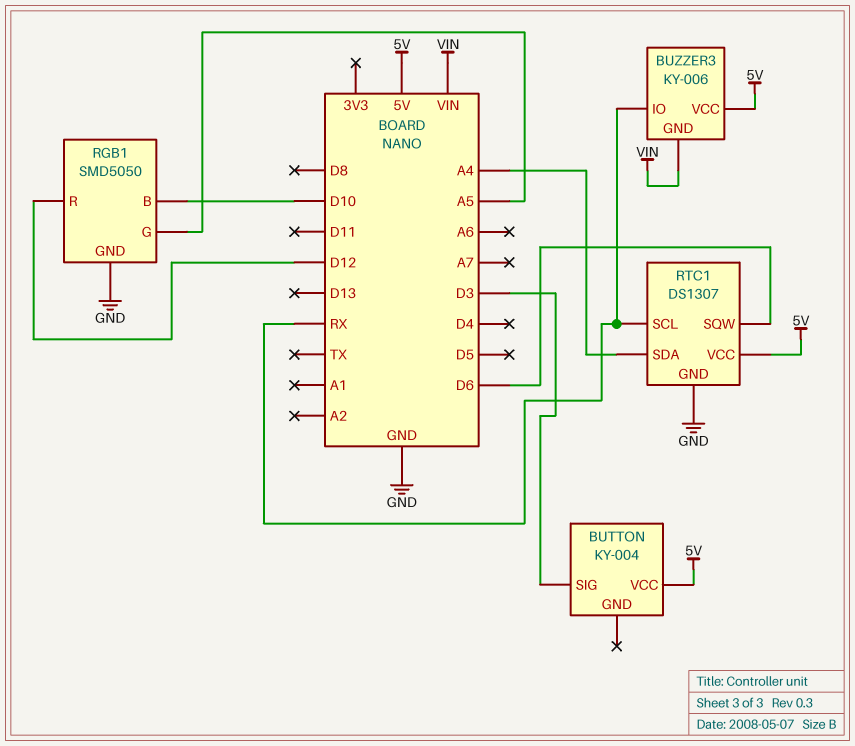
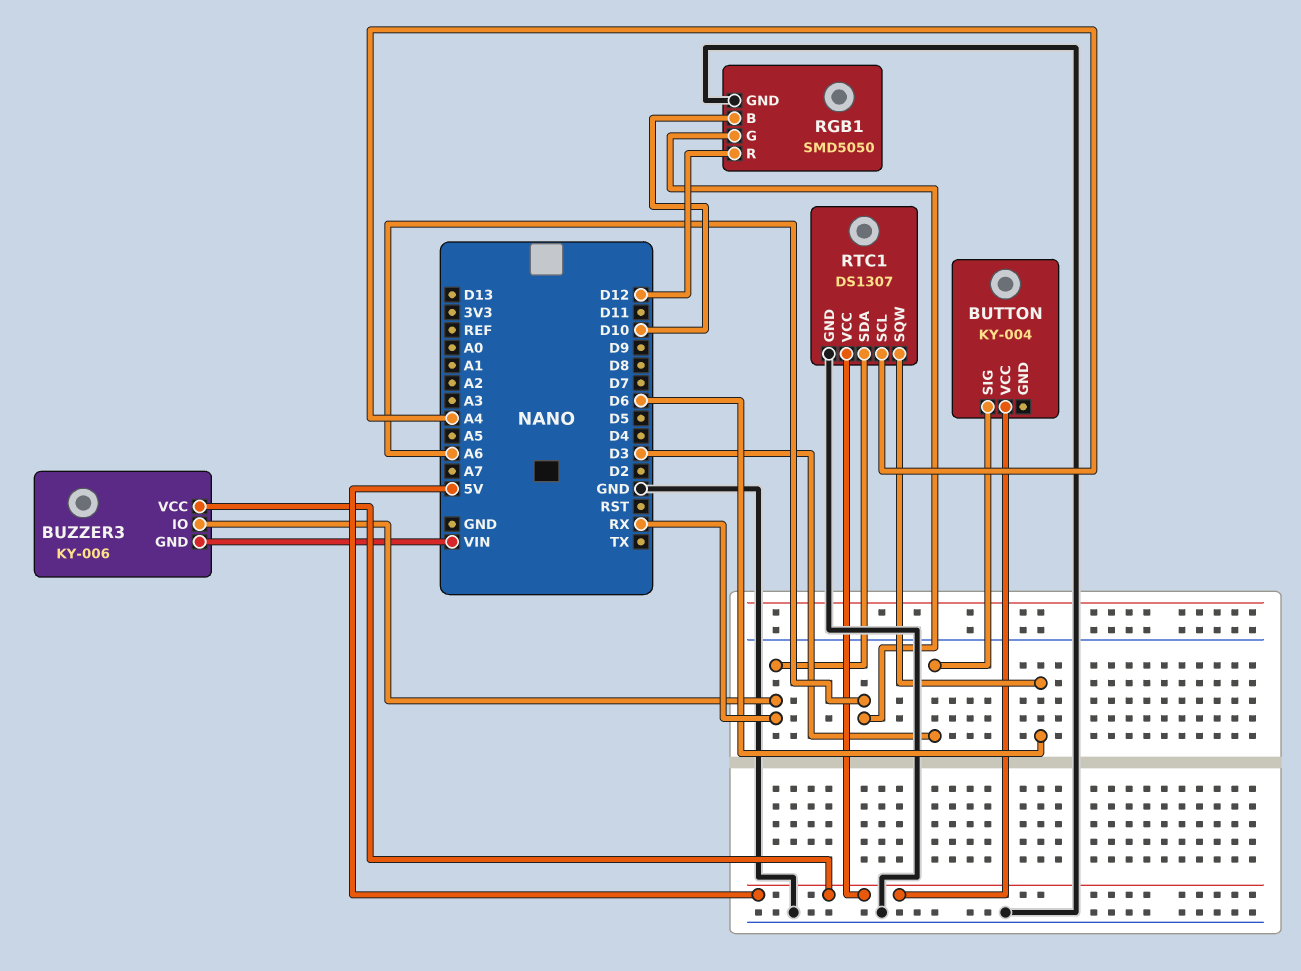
RGB1 pin G: A5 -> A6
RTC1 pin SCL: RX -> A4
RTC1 pin SDA: A4 -> RX

